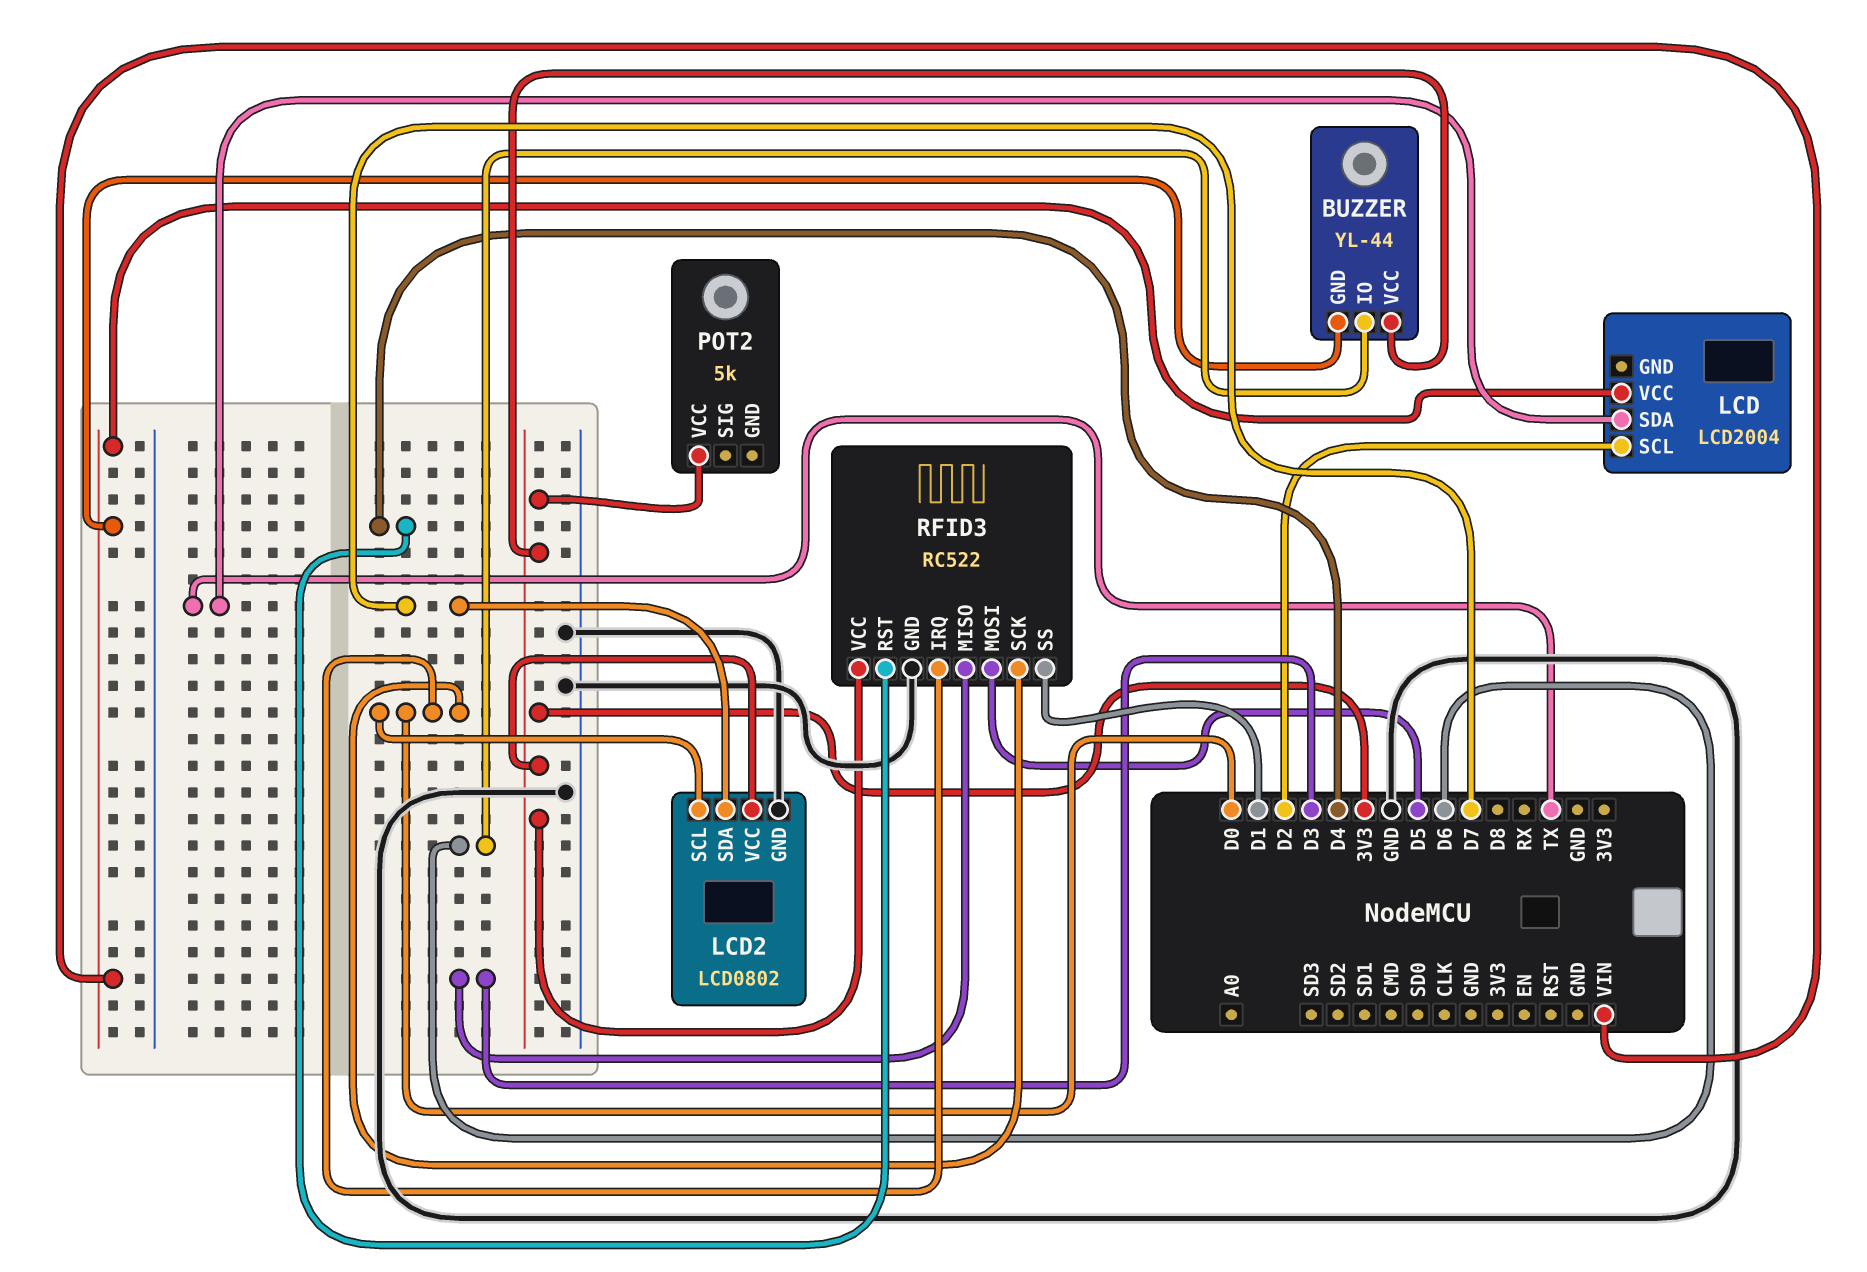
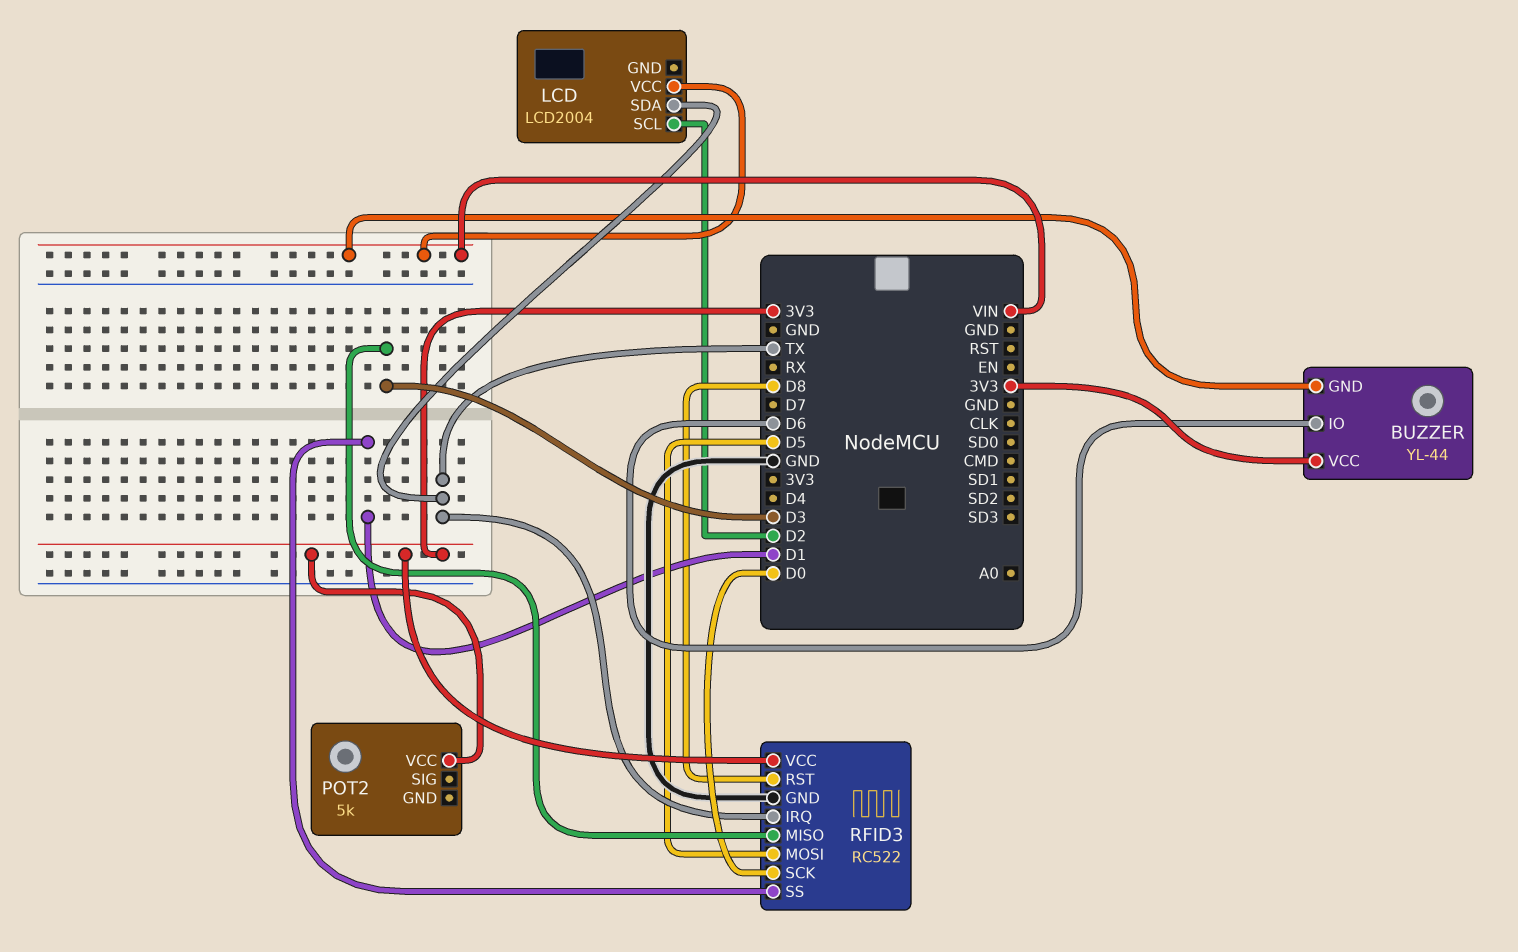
LCD2: LCD0802 -> none
LCD2 pin GND: GND -> none
LCD2 pin SCL: D0 -> none
LCD2 pin SDA: D7 -> none
LCD2 pin VCC: 3V3 -> none
RFID3 pin IRQ: D0 -> TX
RFID3 pin RST: D4 -> D8

